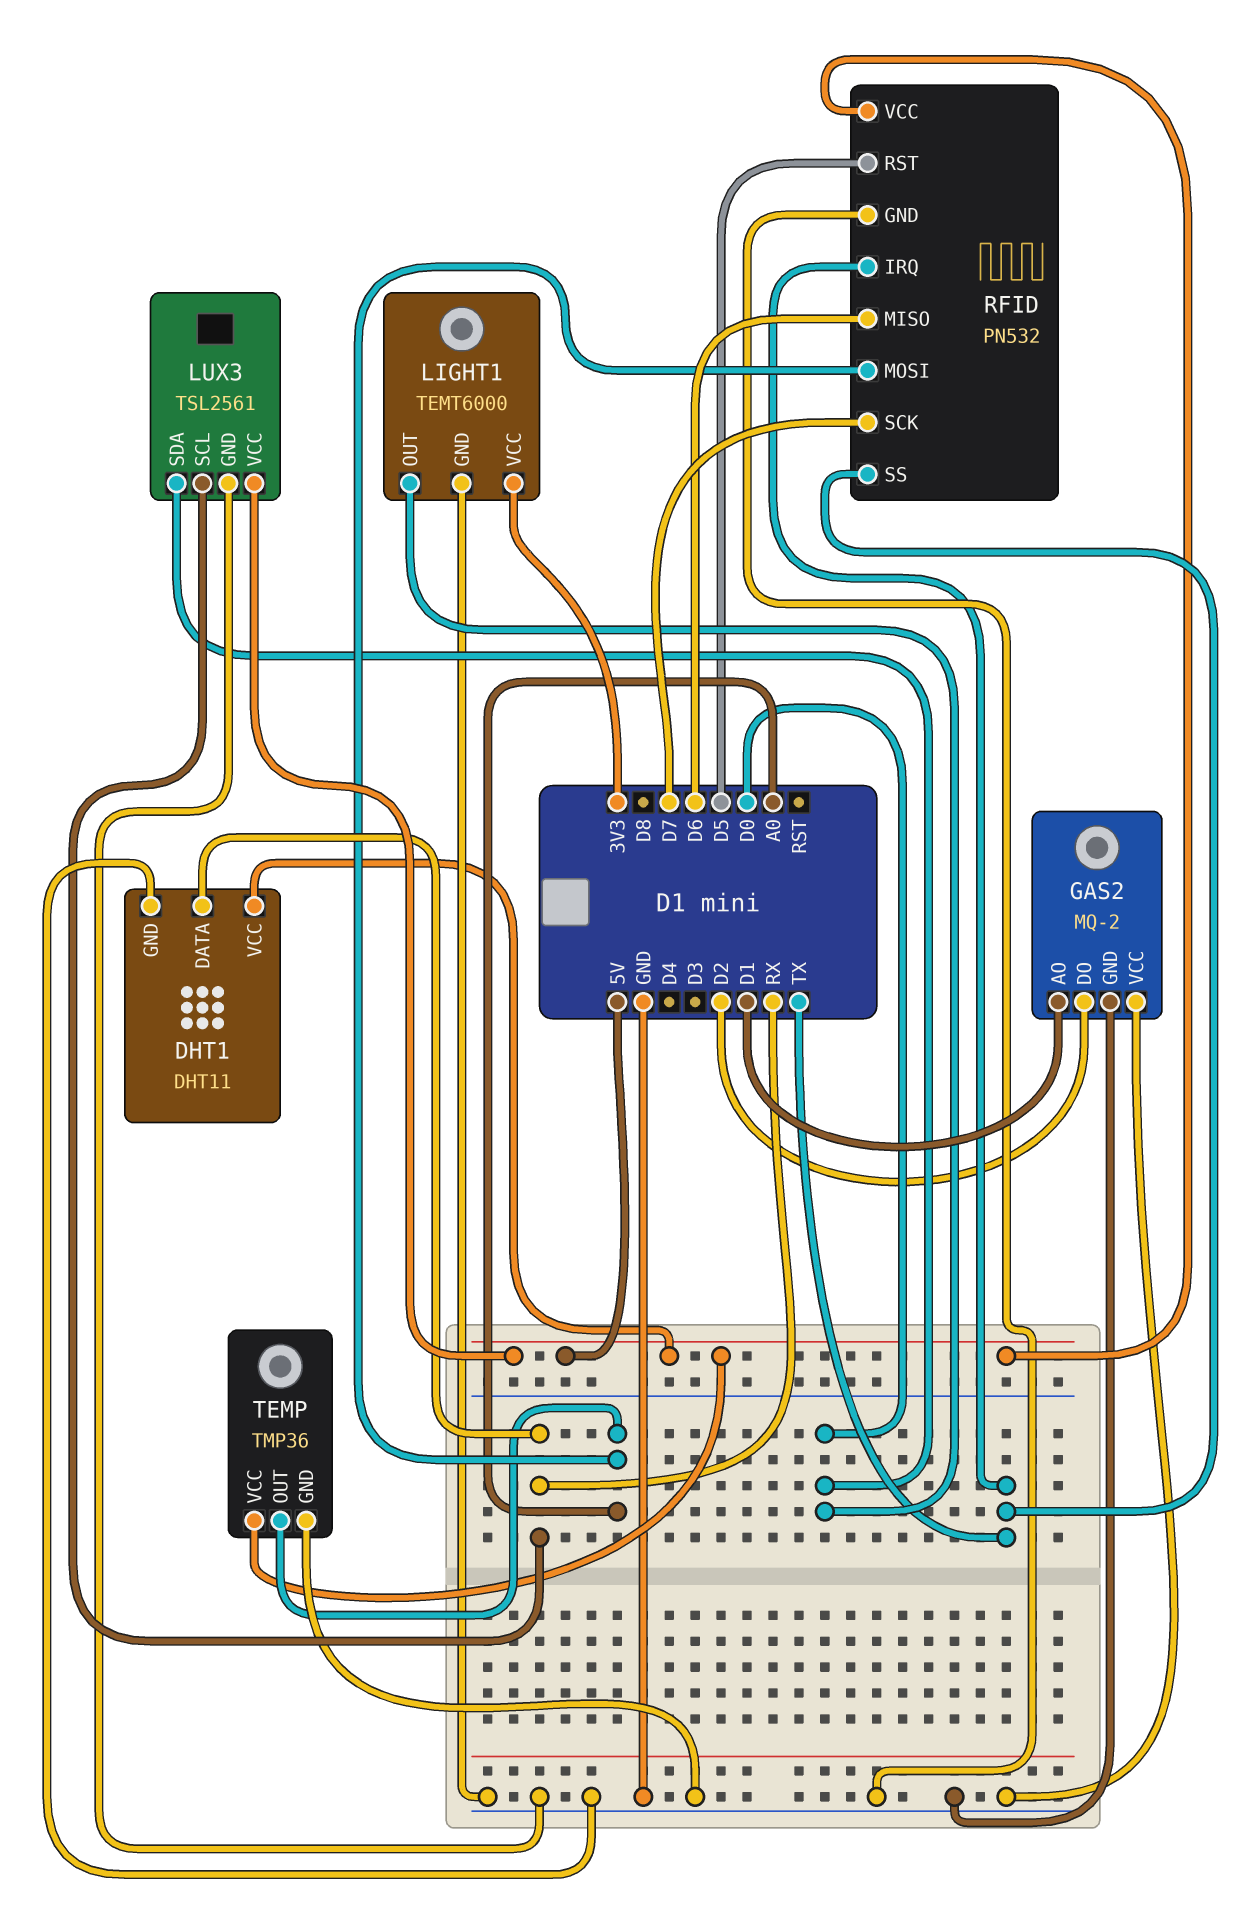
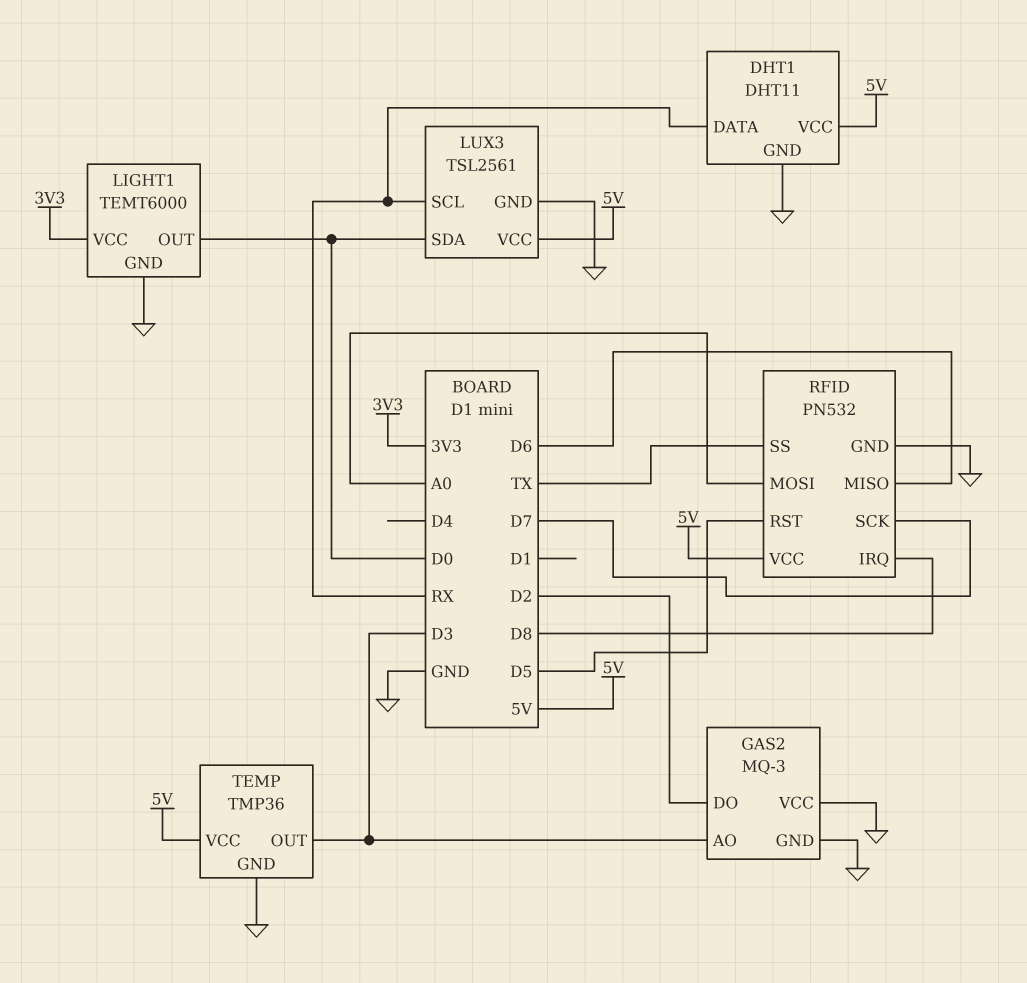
GAS2: MQ-2 -> MQ-3
GAS2 pin AO: D1 -> D3
RFID pin IRQ: TX -> D8
TEMP pin OUT: A0 -> D3

